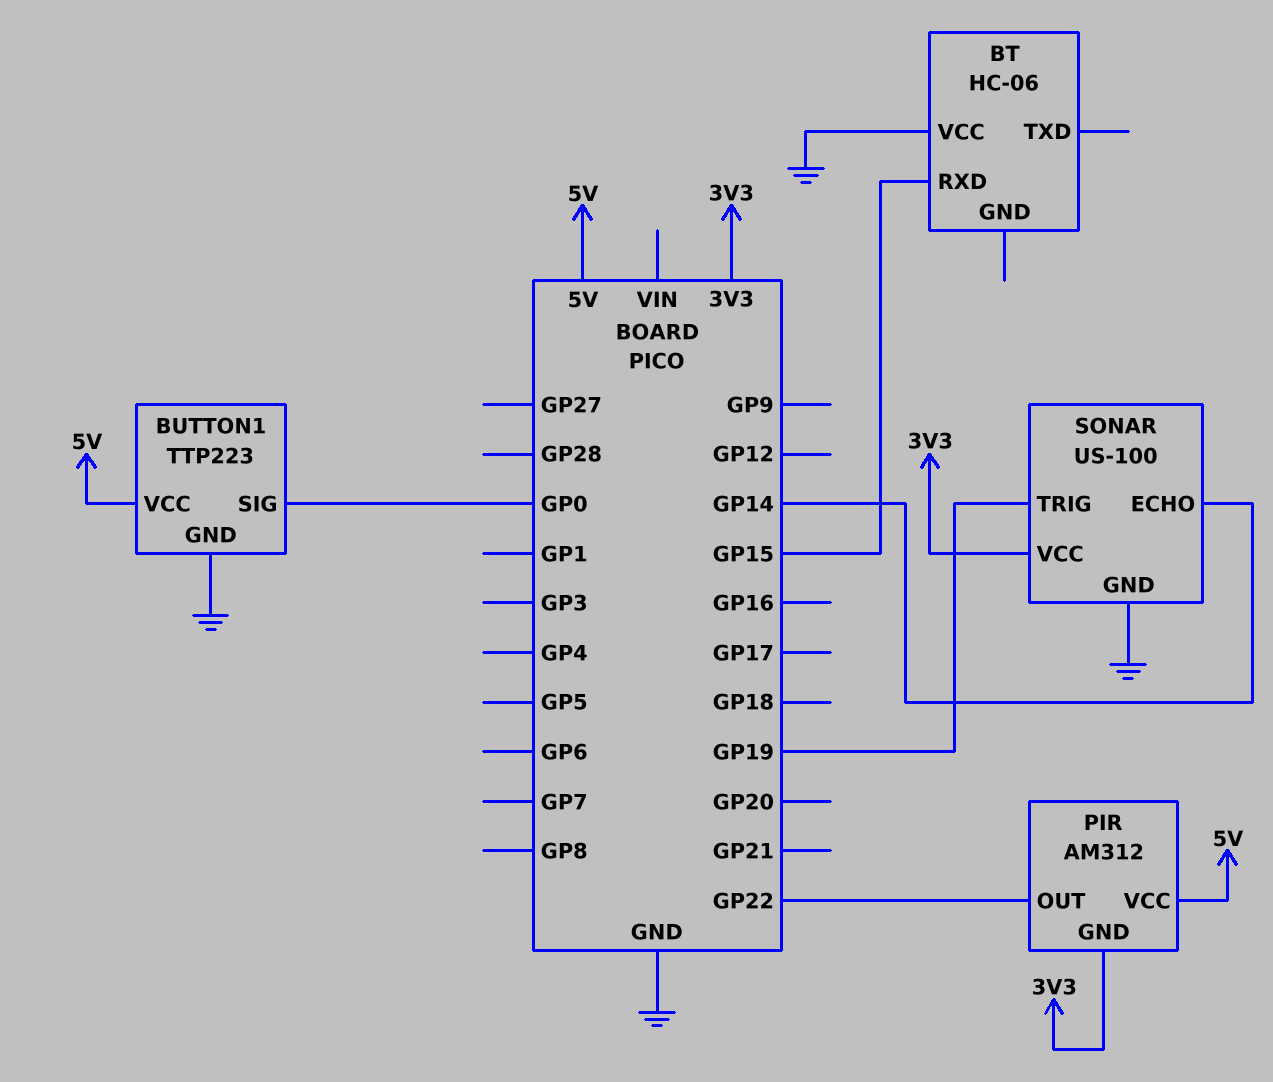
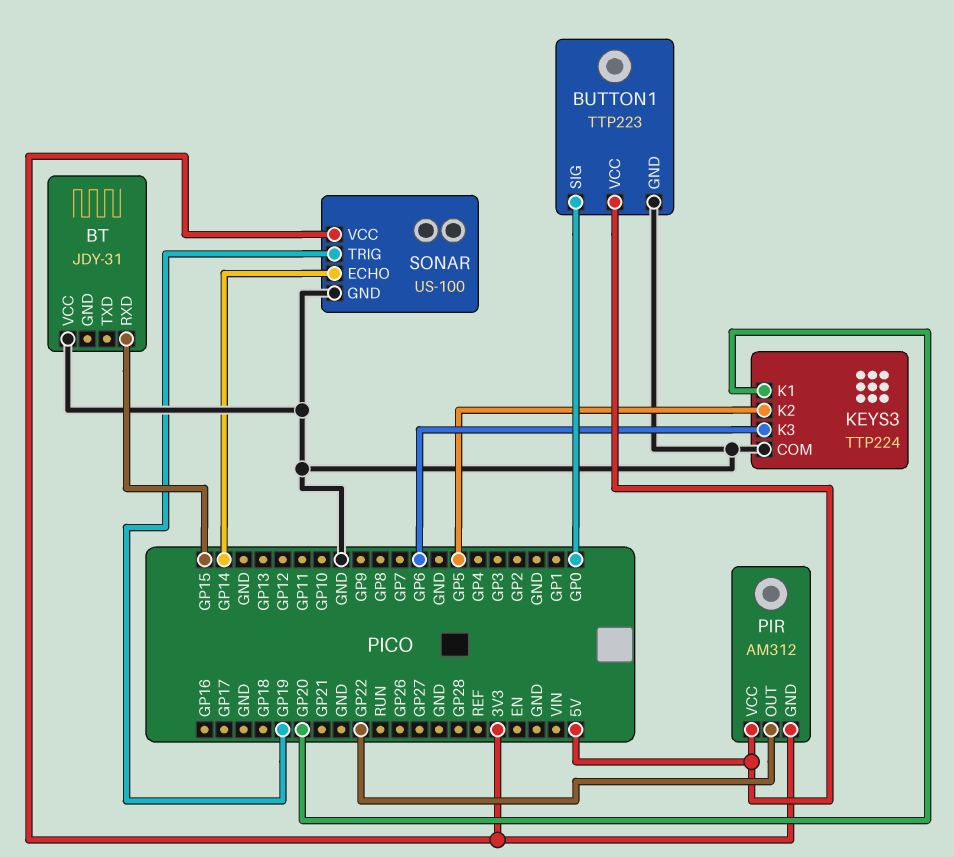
BT: HC-06 -> JDY-31
KEYS3: none -> TTP224
KEYS3 pin COM: none -> GND
KEYS3 pin K1: none -> GP20
KEYS3 pin K2: none -> GP5
KEYS3 pin K3: none -> GP6

